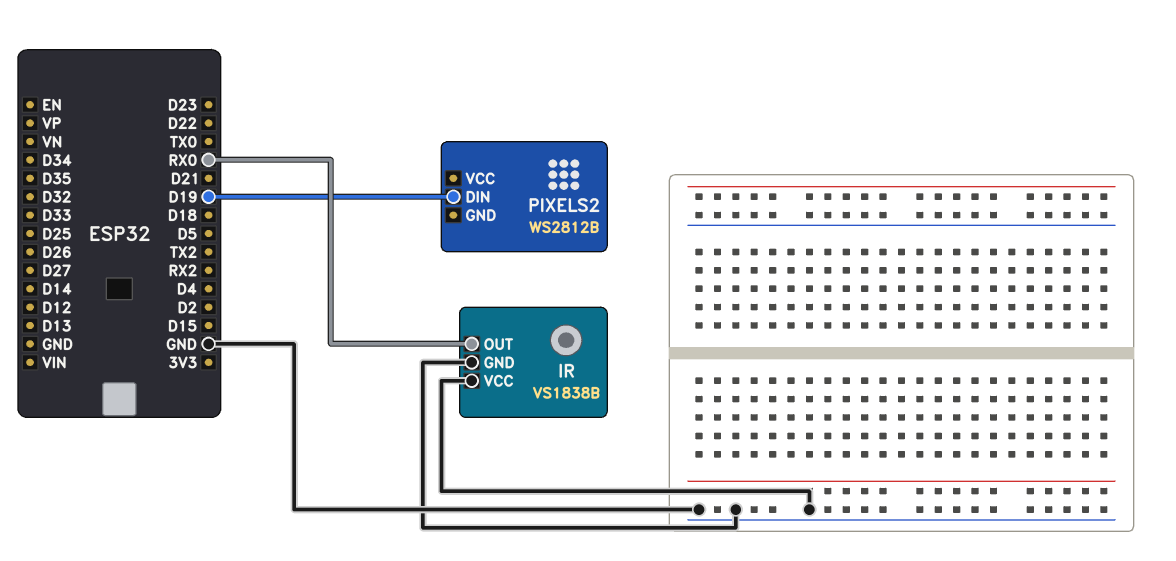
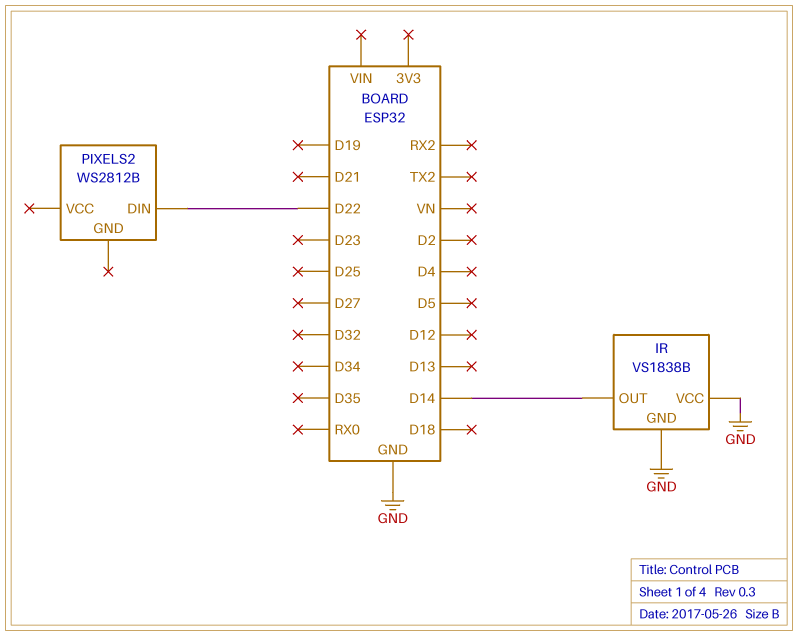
IR pin OUT: RX0 -> D14
PIXELS2 pin DIN: D19 -> D22

